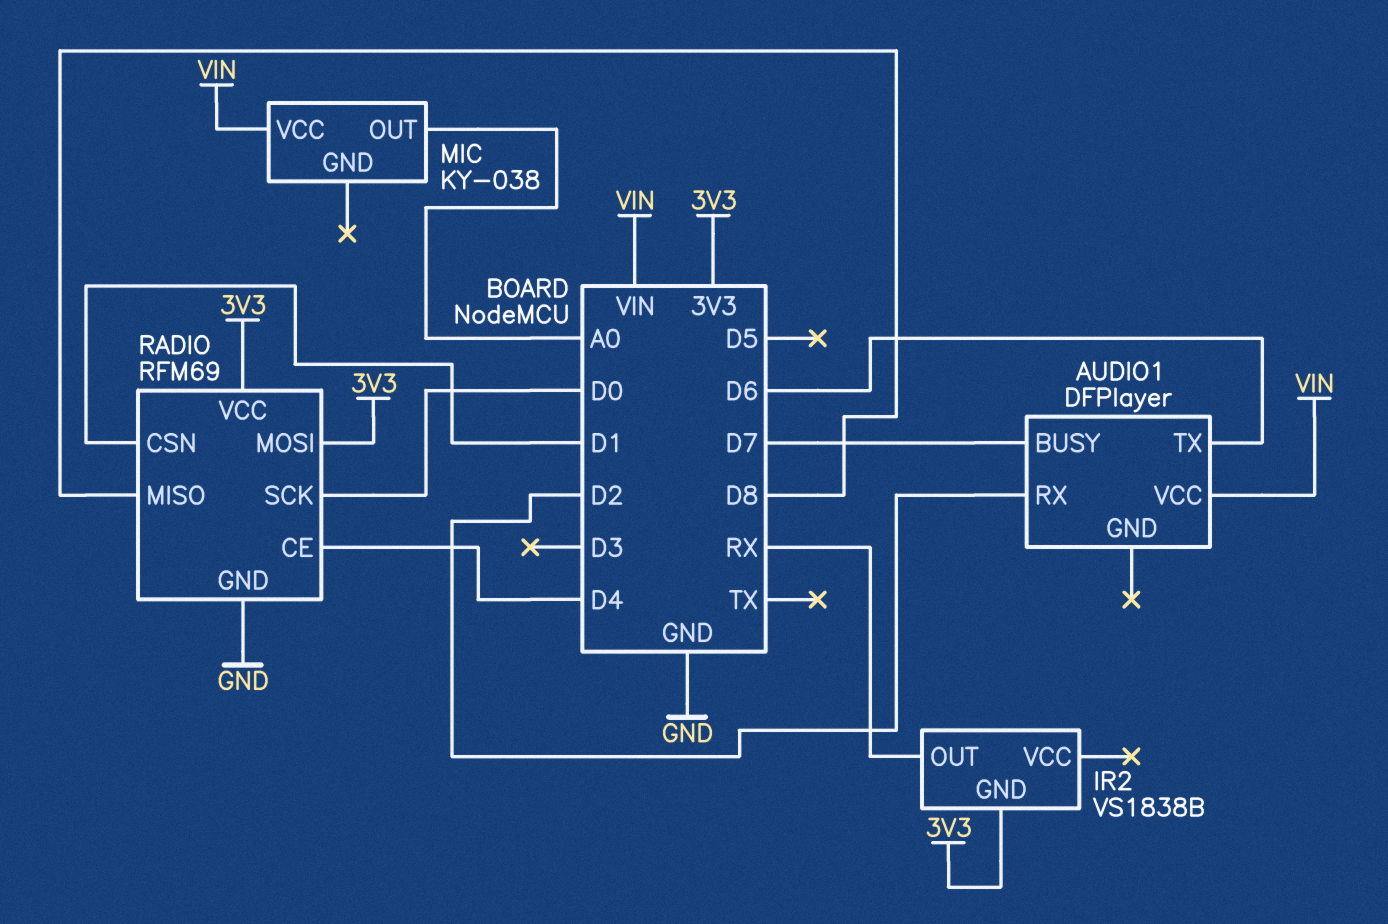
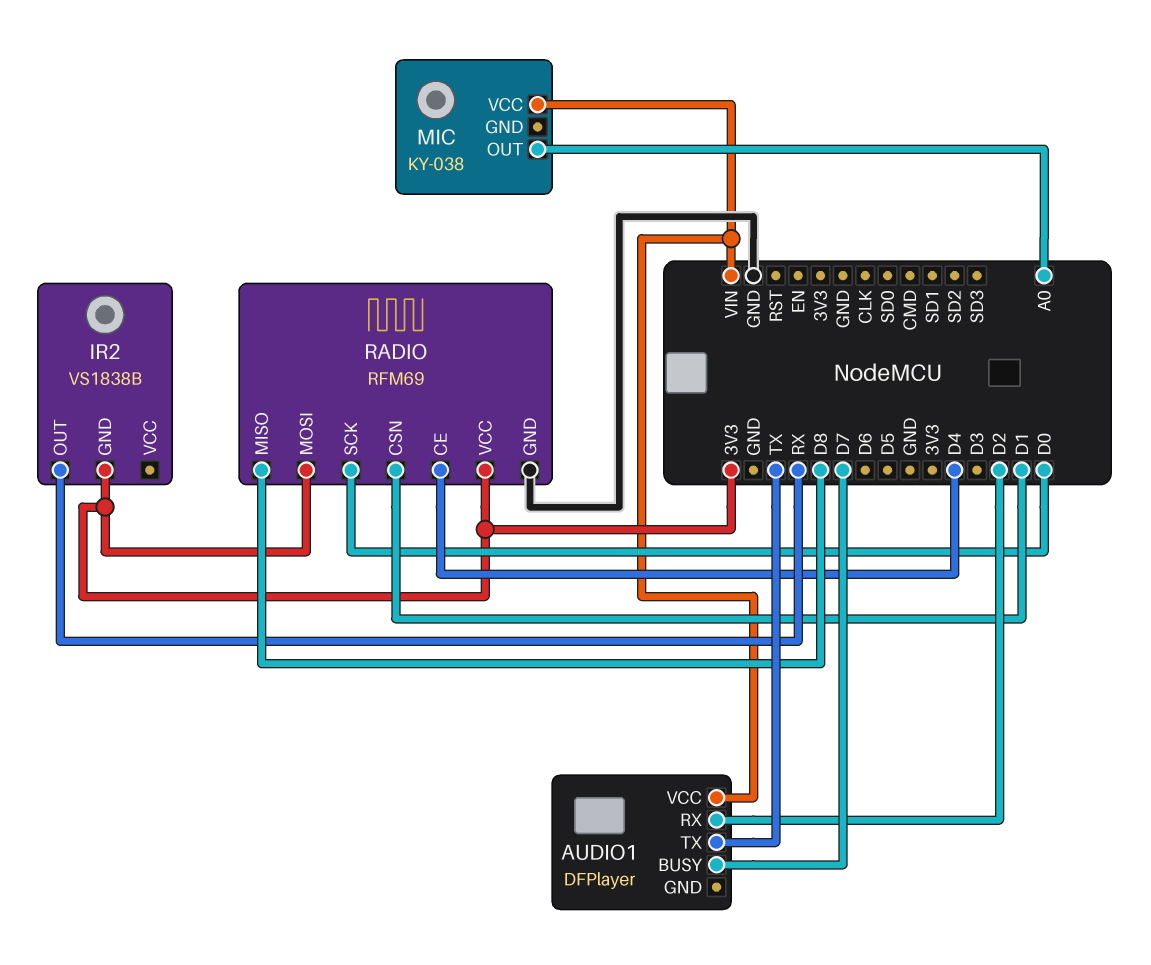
AUDIO1 pin TX: D6 -> TX

